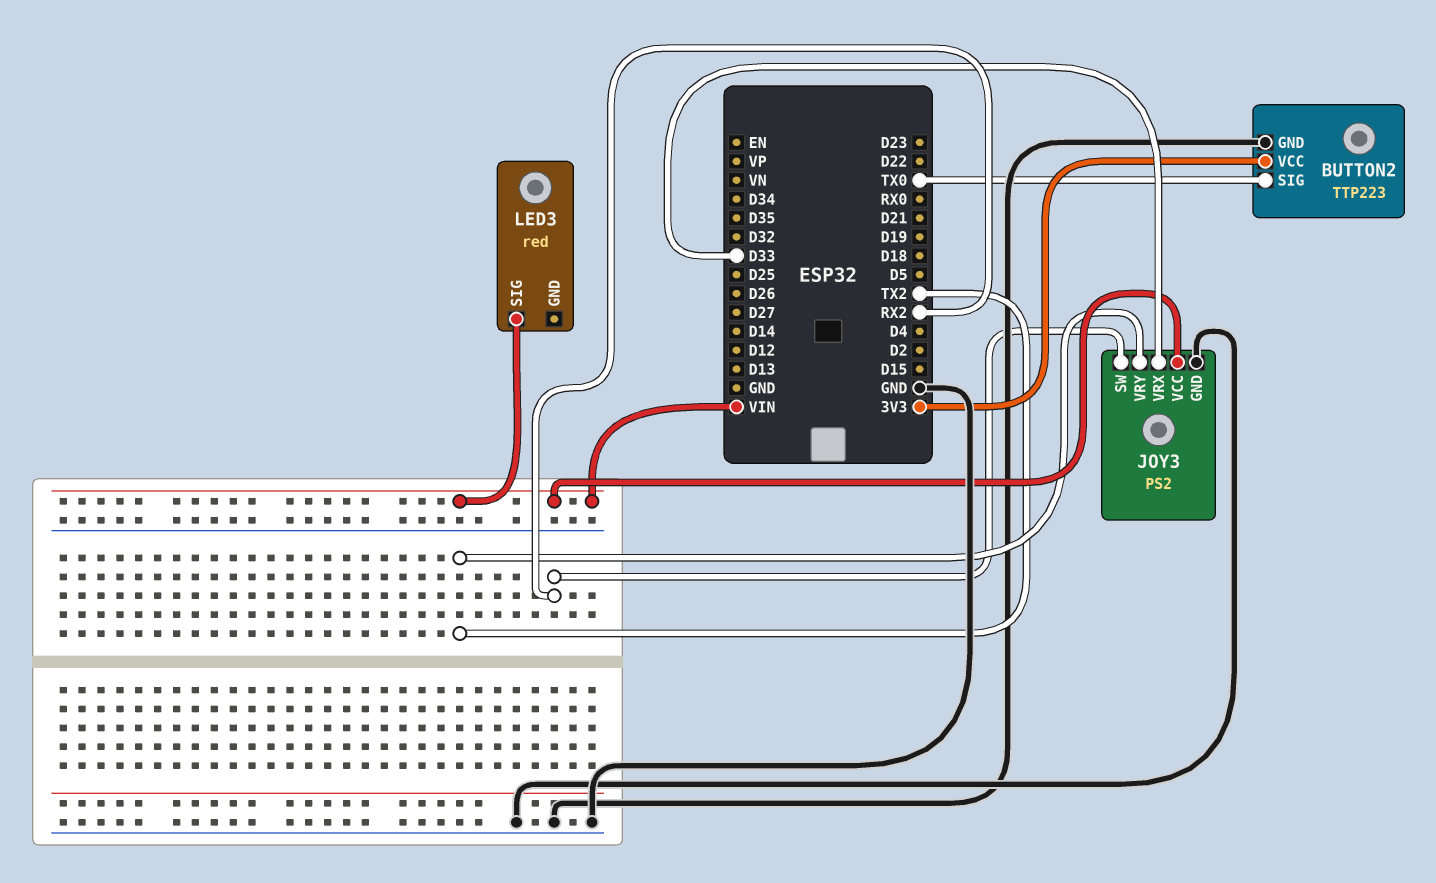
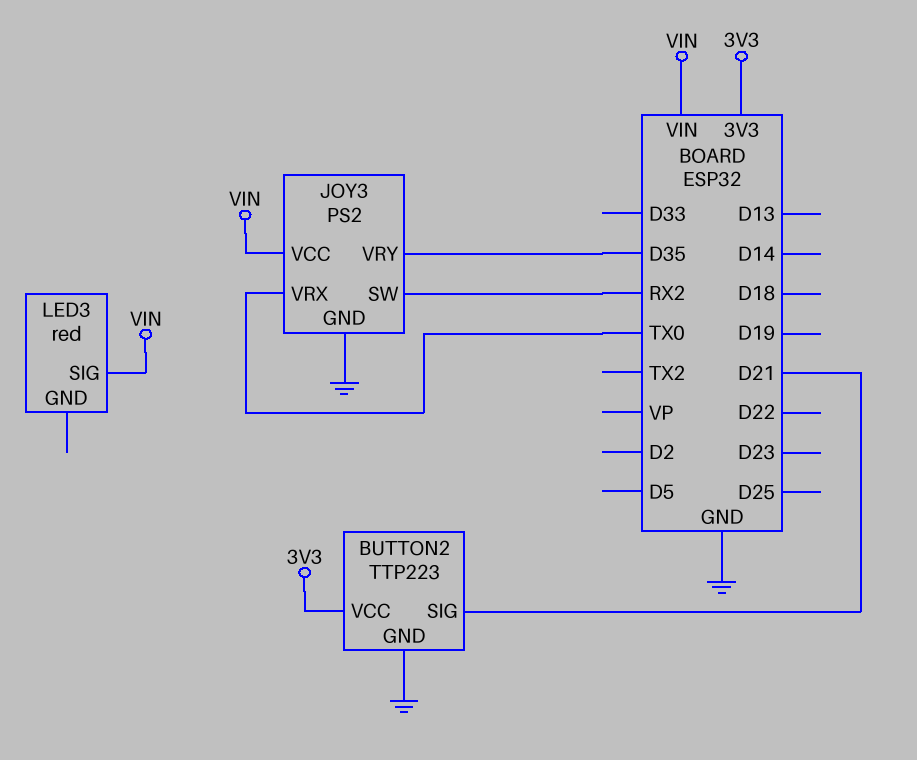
BUTTON2 pin SIG: TX0 -> D21
JOY3 pin VRX: D33 -> TX0
JOY3 pin VRY: TX2 -> D35

